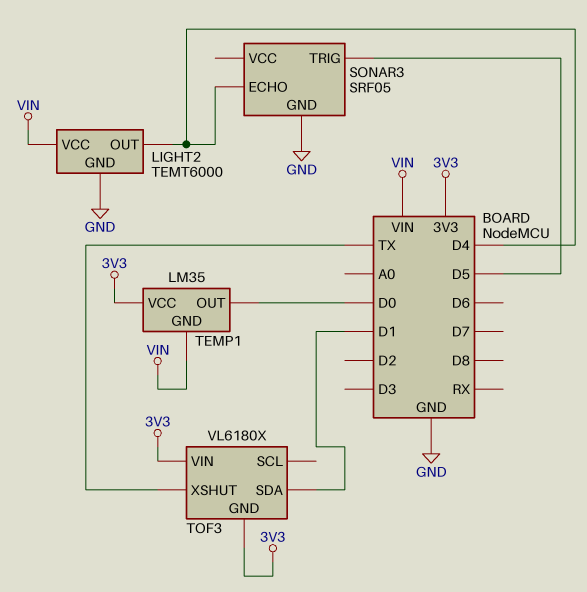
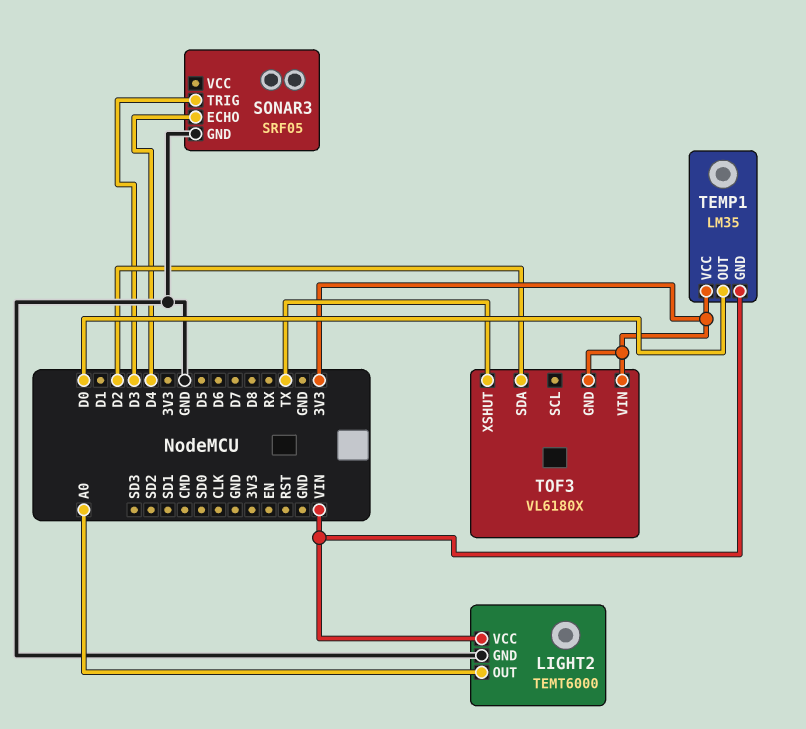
LIGHT2 pin OUT: D4 -> A0
SONAR3 pin TRIG: D5 -> D3
TOF3 pin SDA: D1 -> D2

